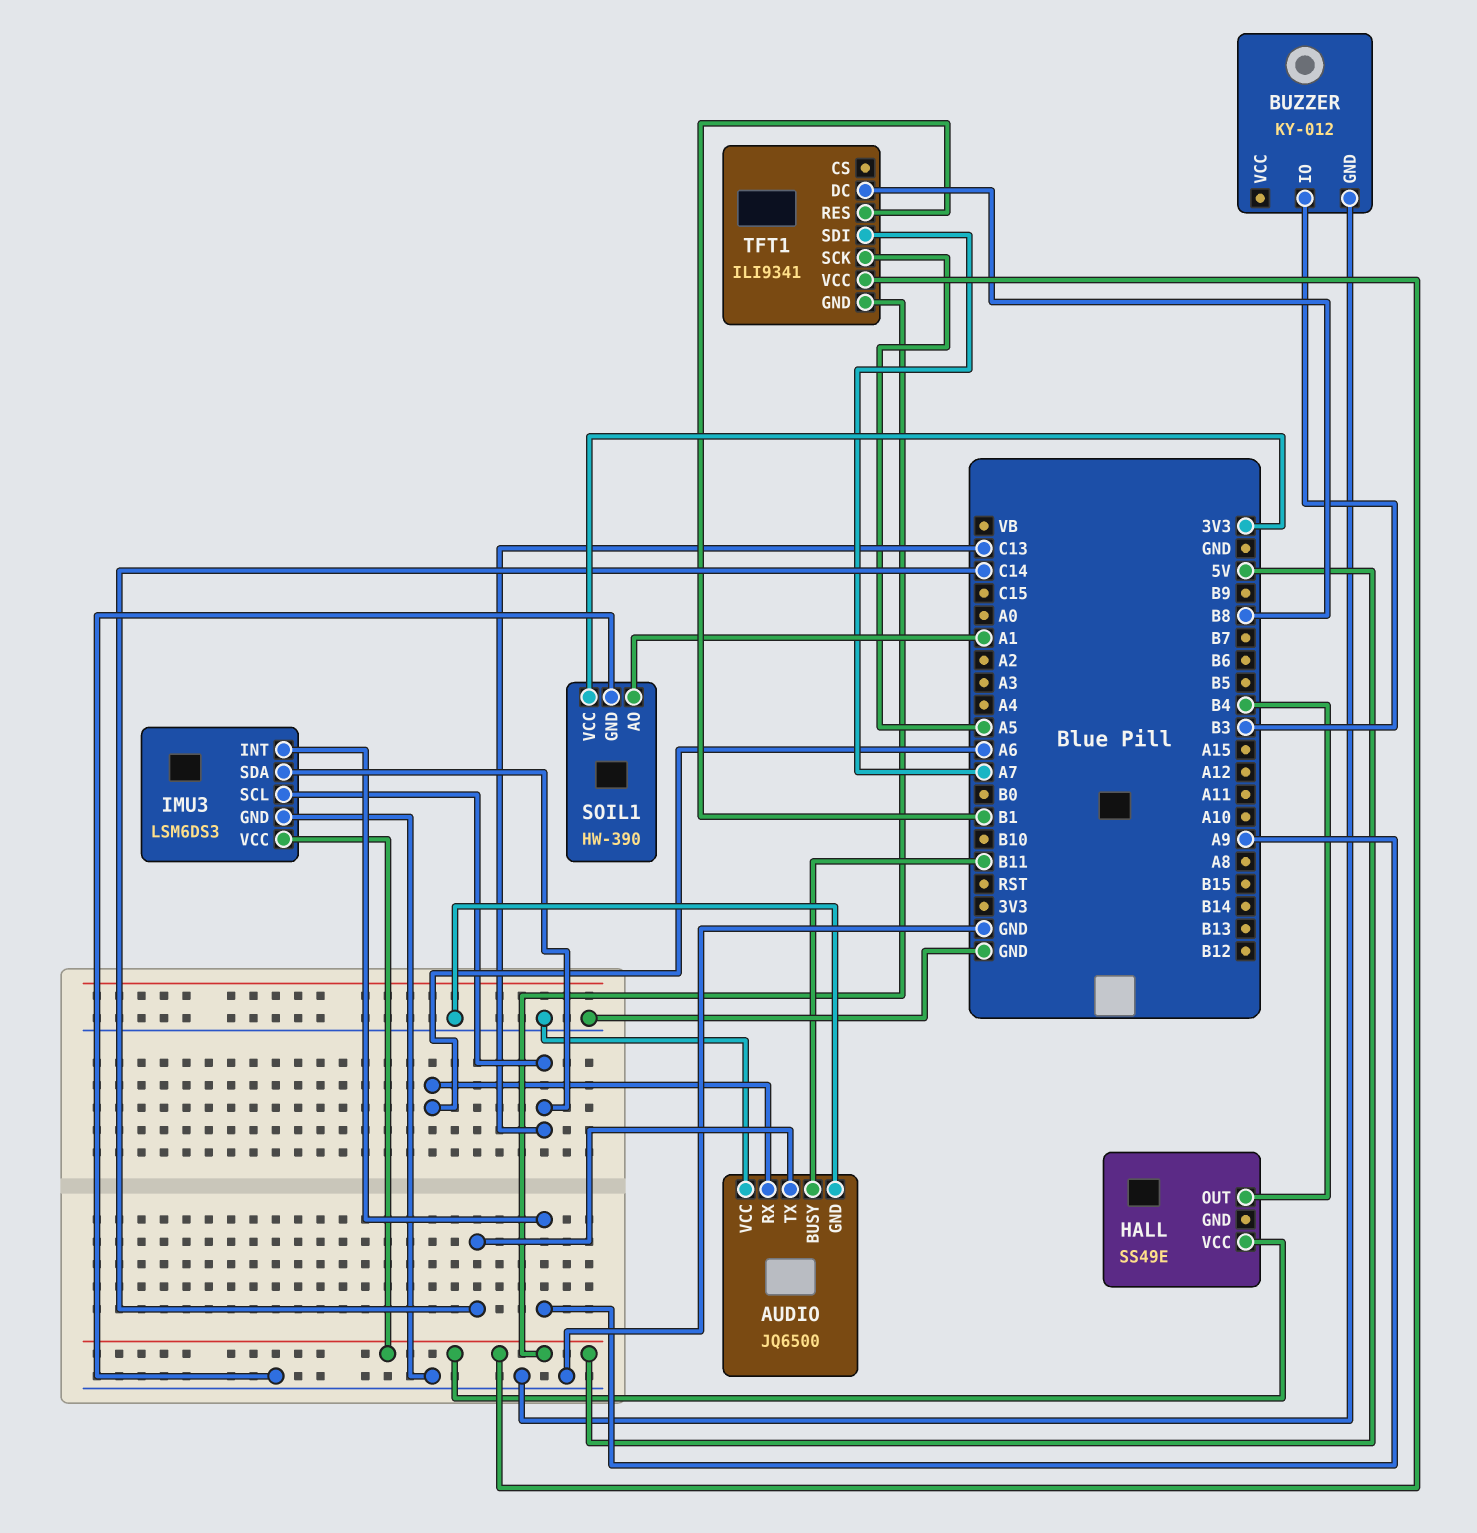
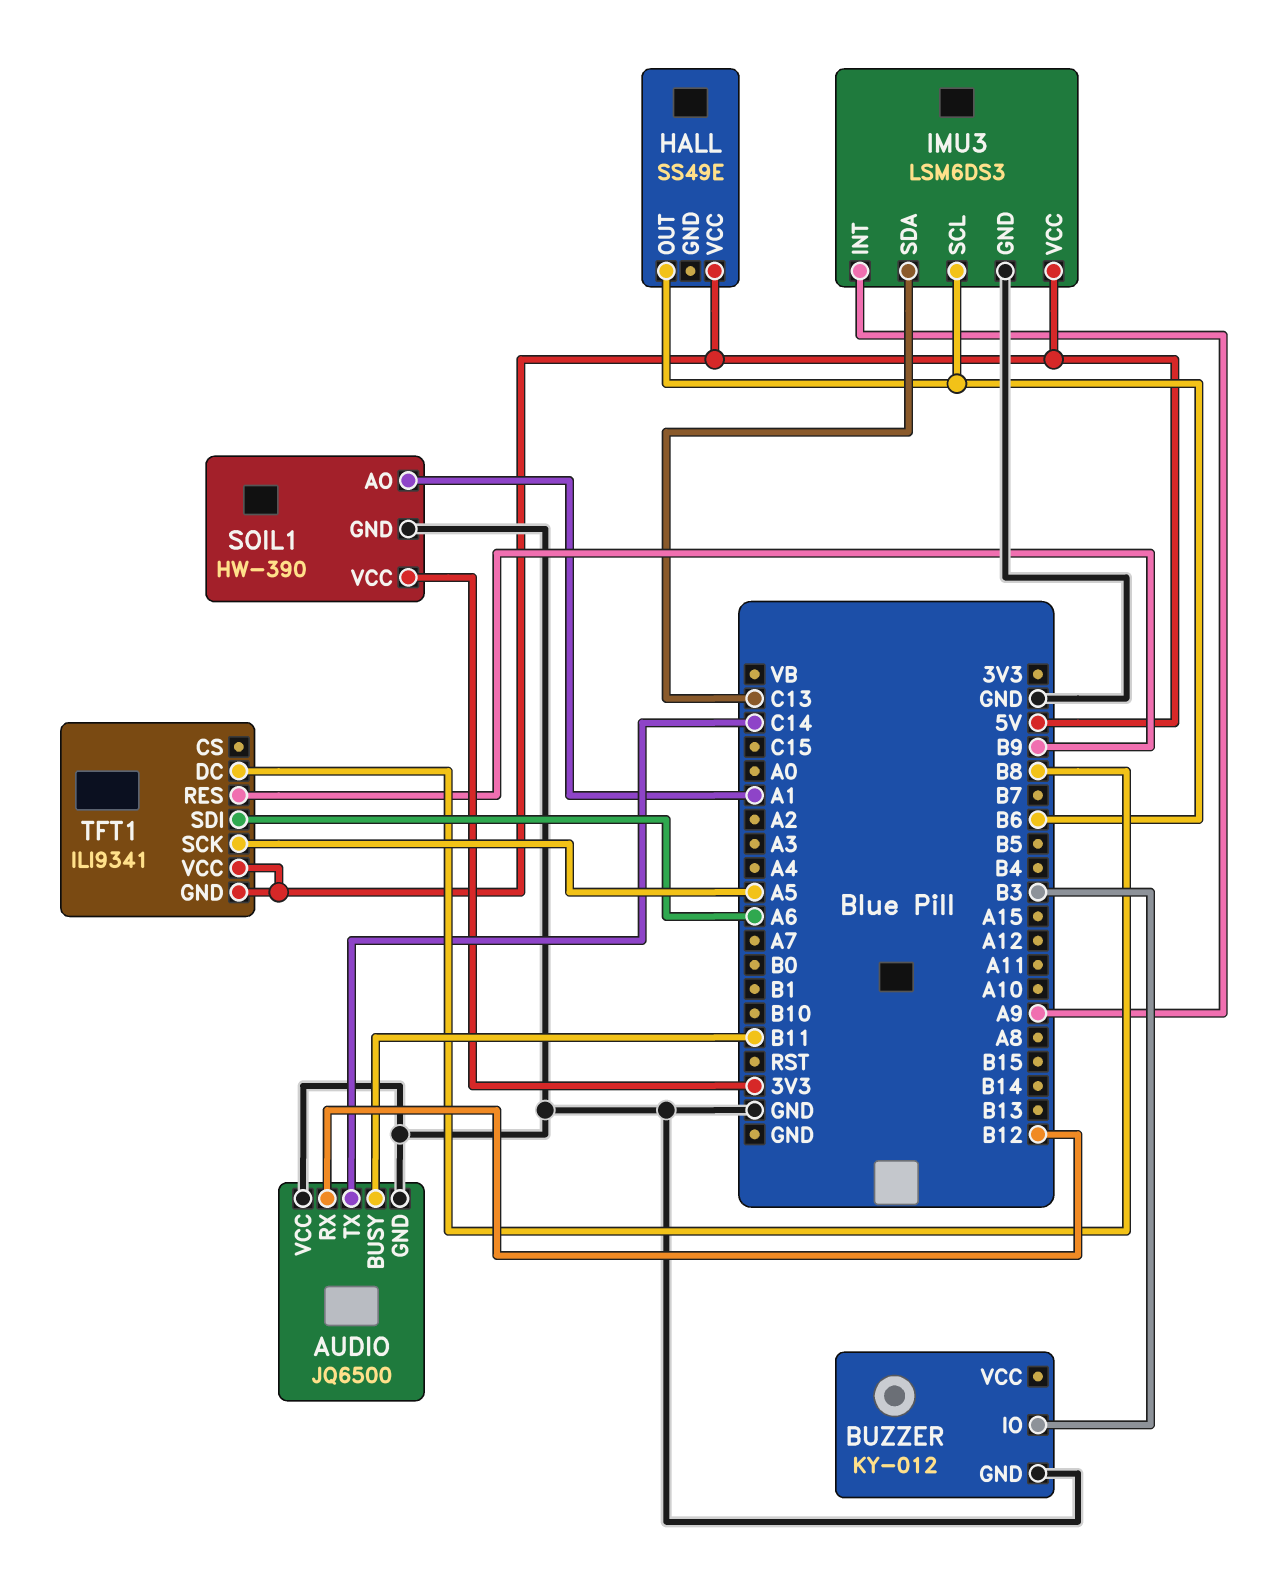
AUDIO pin RX: A6 -> B12
HALL pin OUT: B4 -> B6
IMU3 pin SCL: C13 -> B6
TFT1 pin RES: B1 -> B9
TFT1 pin SDI: A7 -> A6

